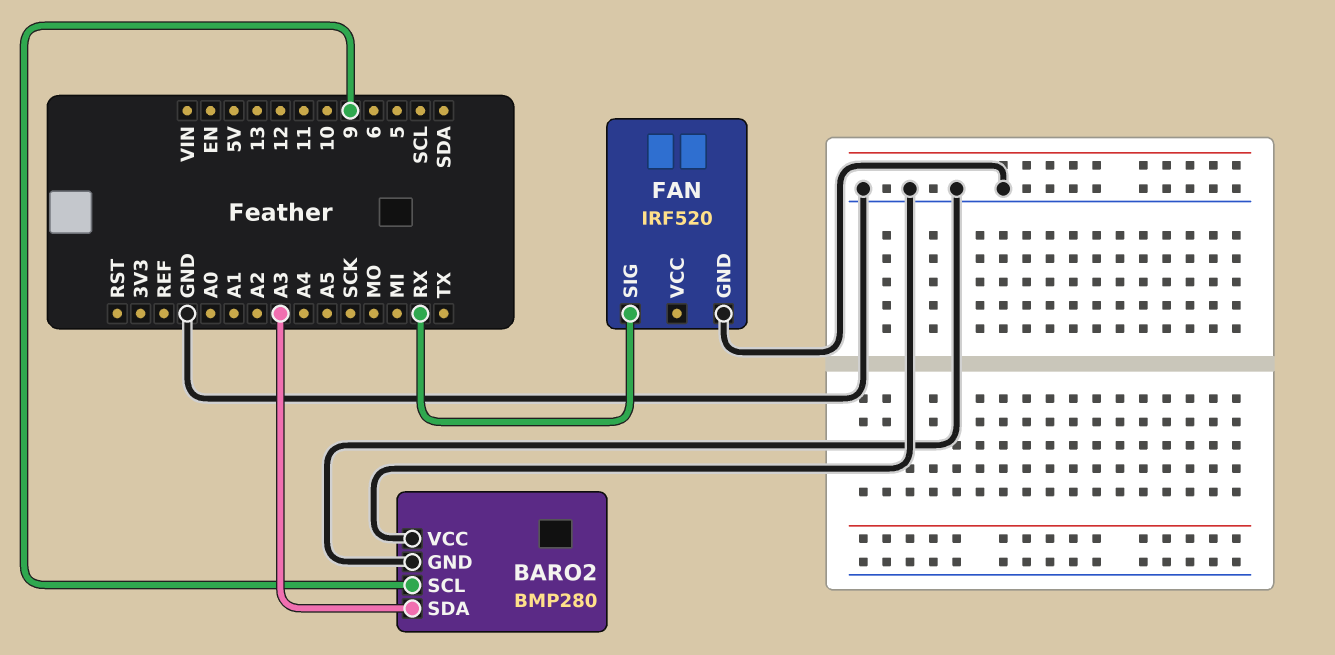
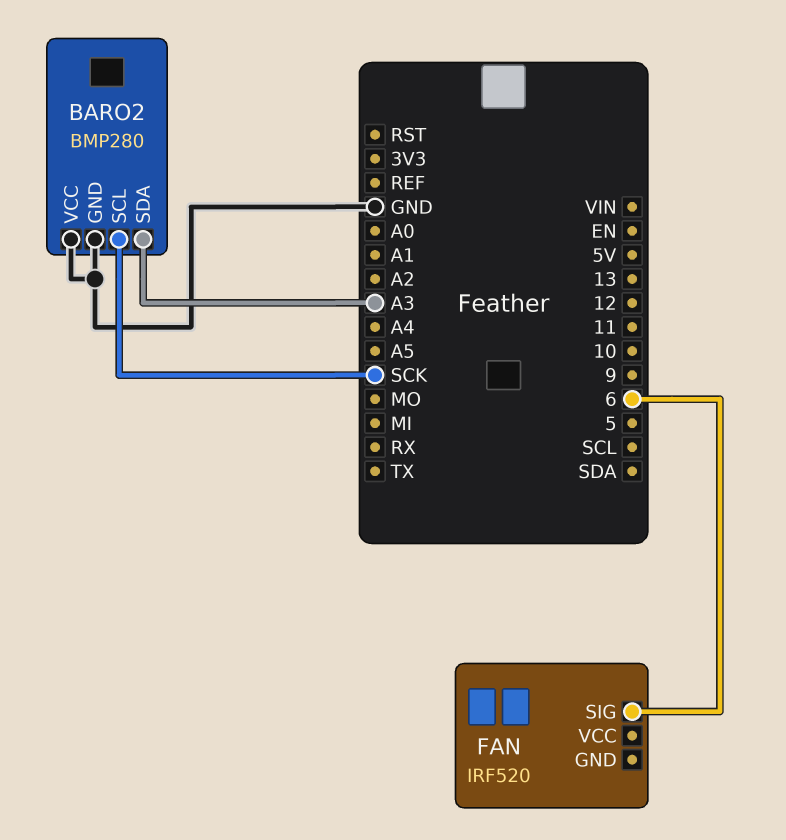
BARO2 pin SCL: 9 -> SCK
FAN pin GND: GND -> none
FAN pin SIG: RX -> 6

